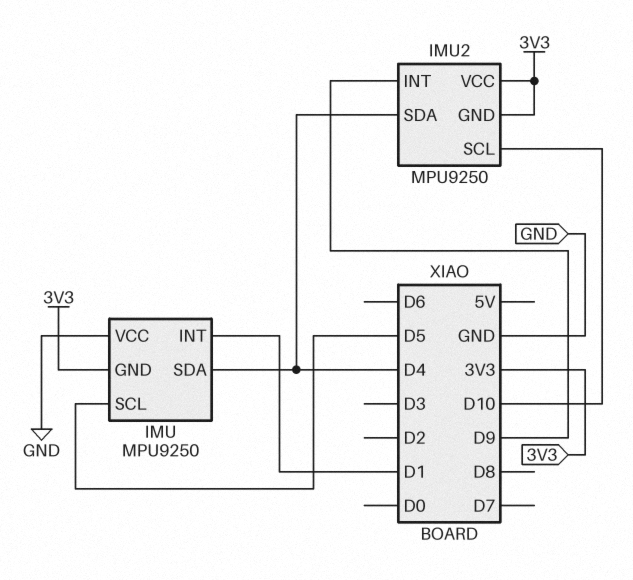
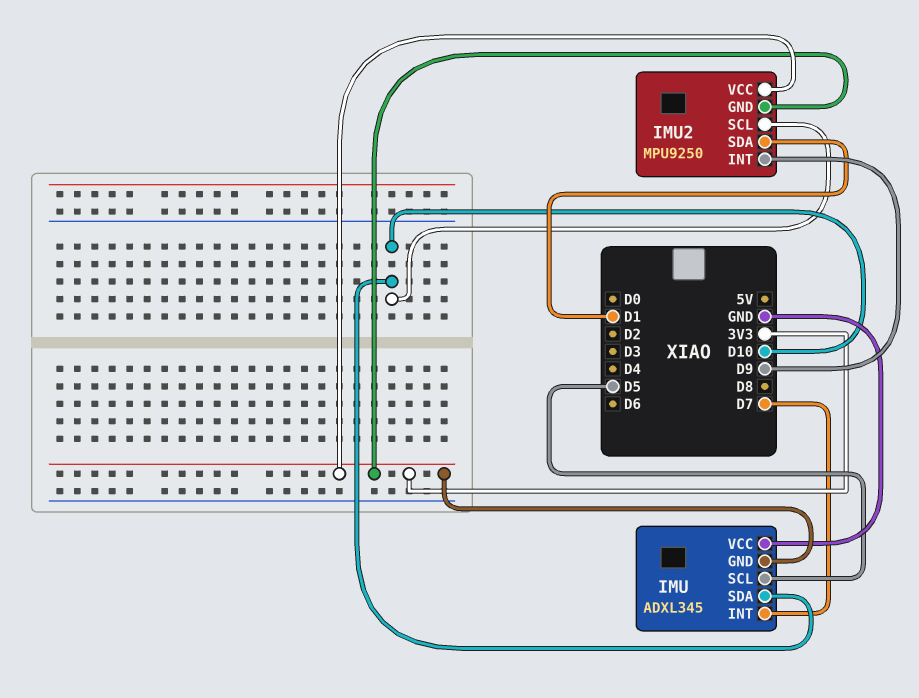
IMU: MPU9250 -> ADXL345
IMU pin INT: D1 -> D7
IMU pin SDA: D4 -> D10
IMU2 pin SDA: D4 -> D1

